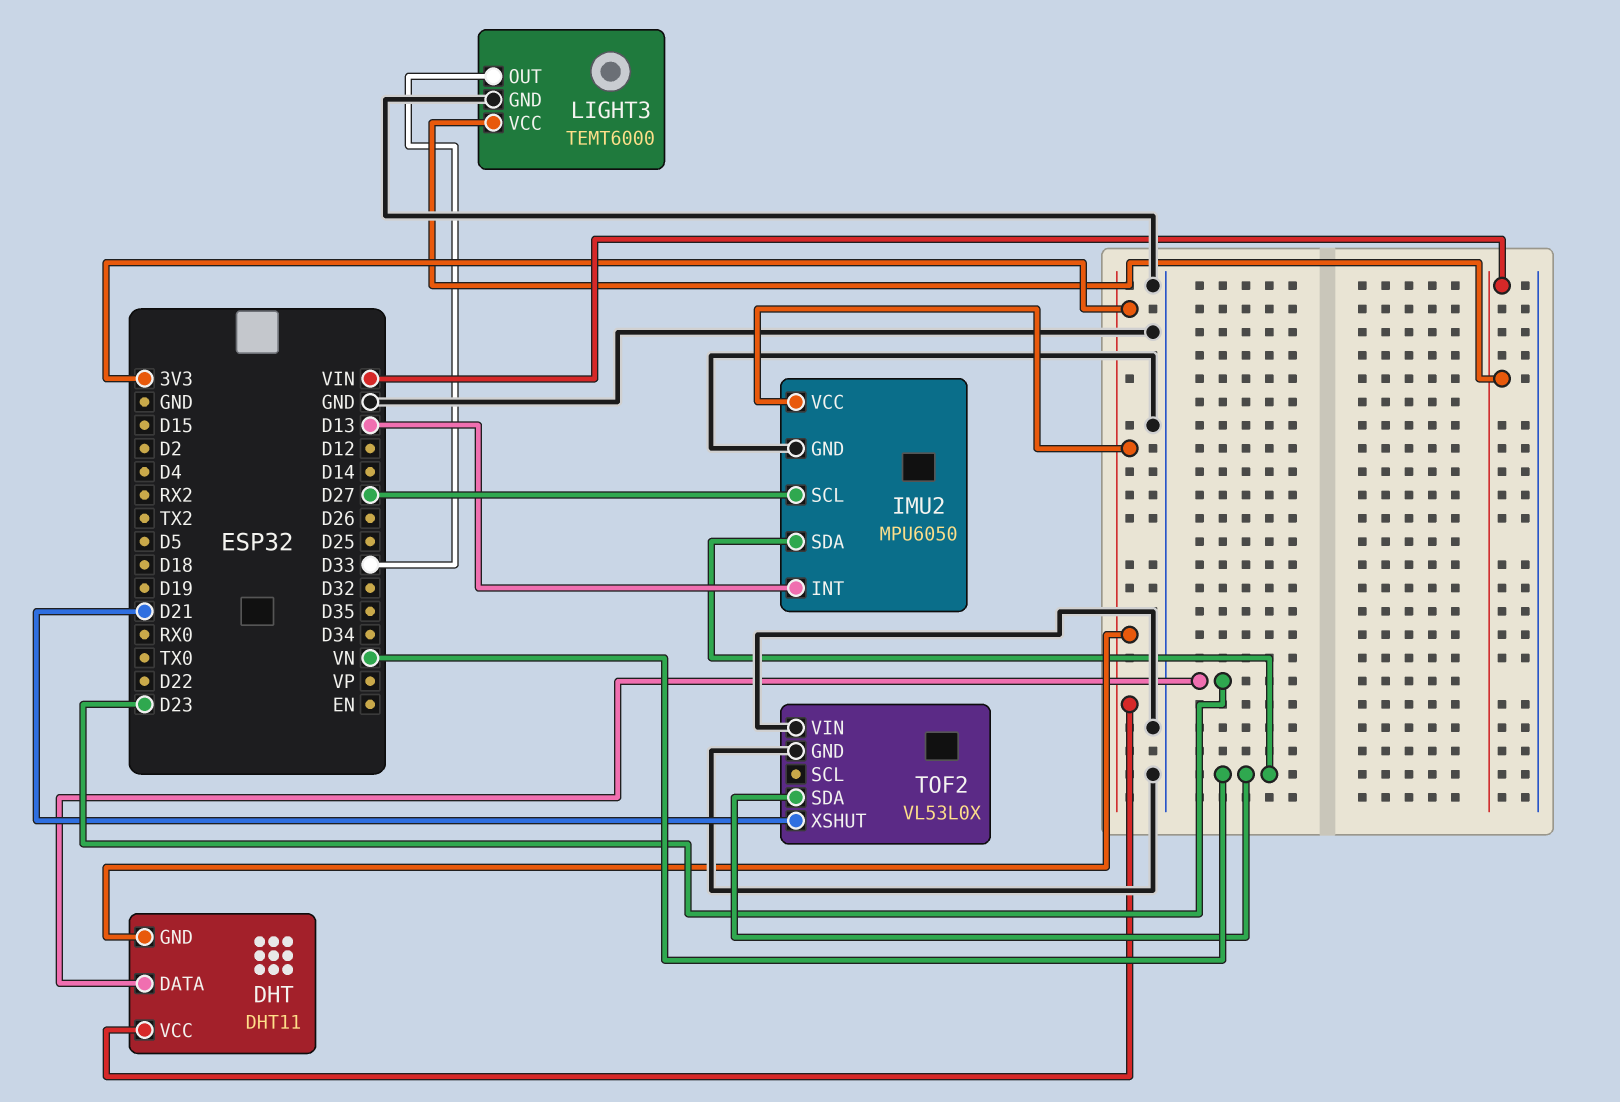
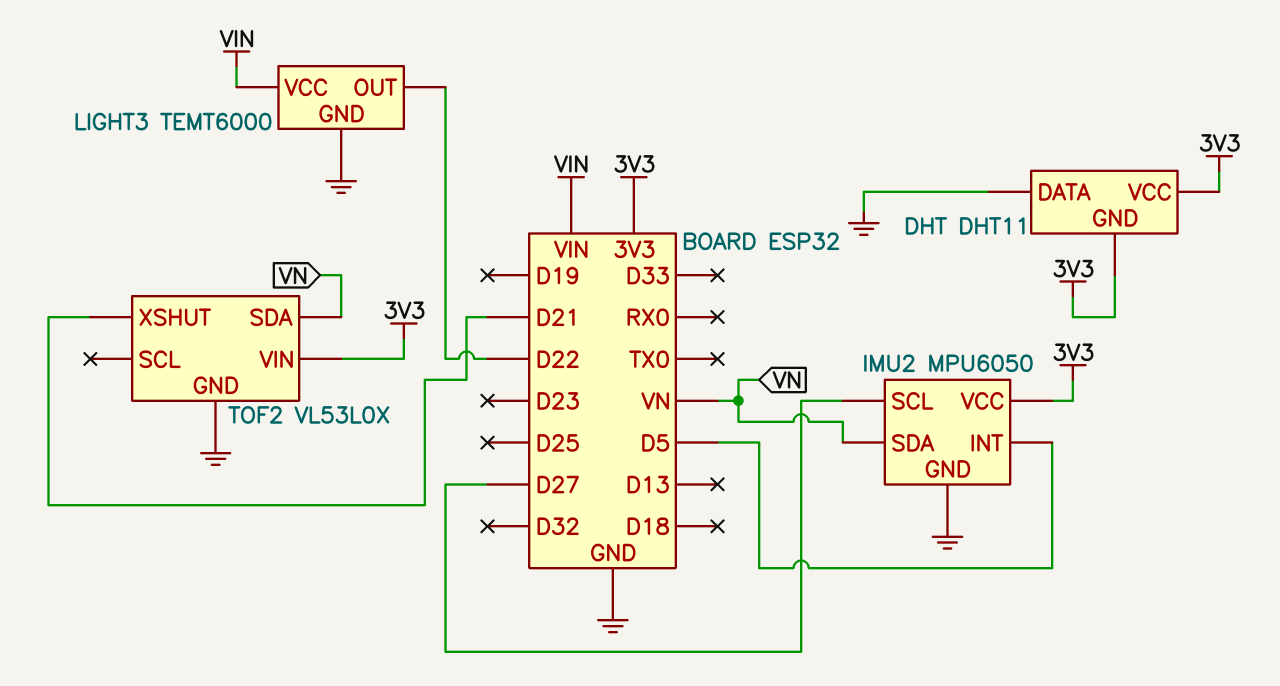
DHT pin DATA: D23 -> GND
IMU2 pin INT: D13 -> D5
LIGHT3 pin OUT: D33 -> D22
TOF2 pin VIN: GND -> 3V3

